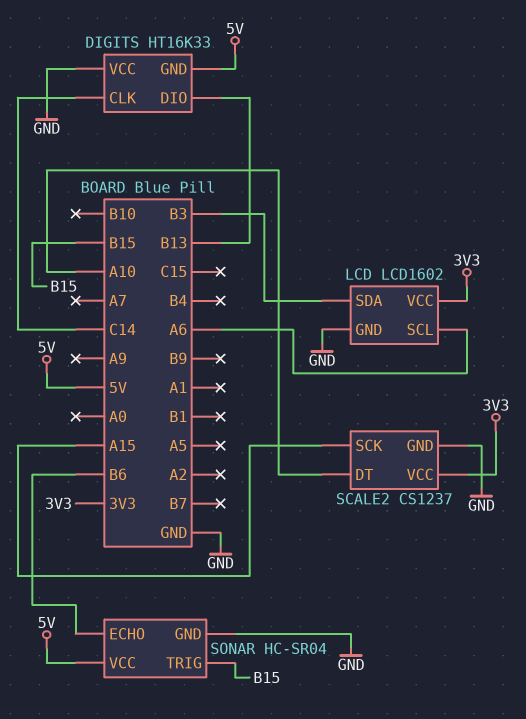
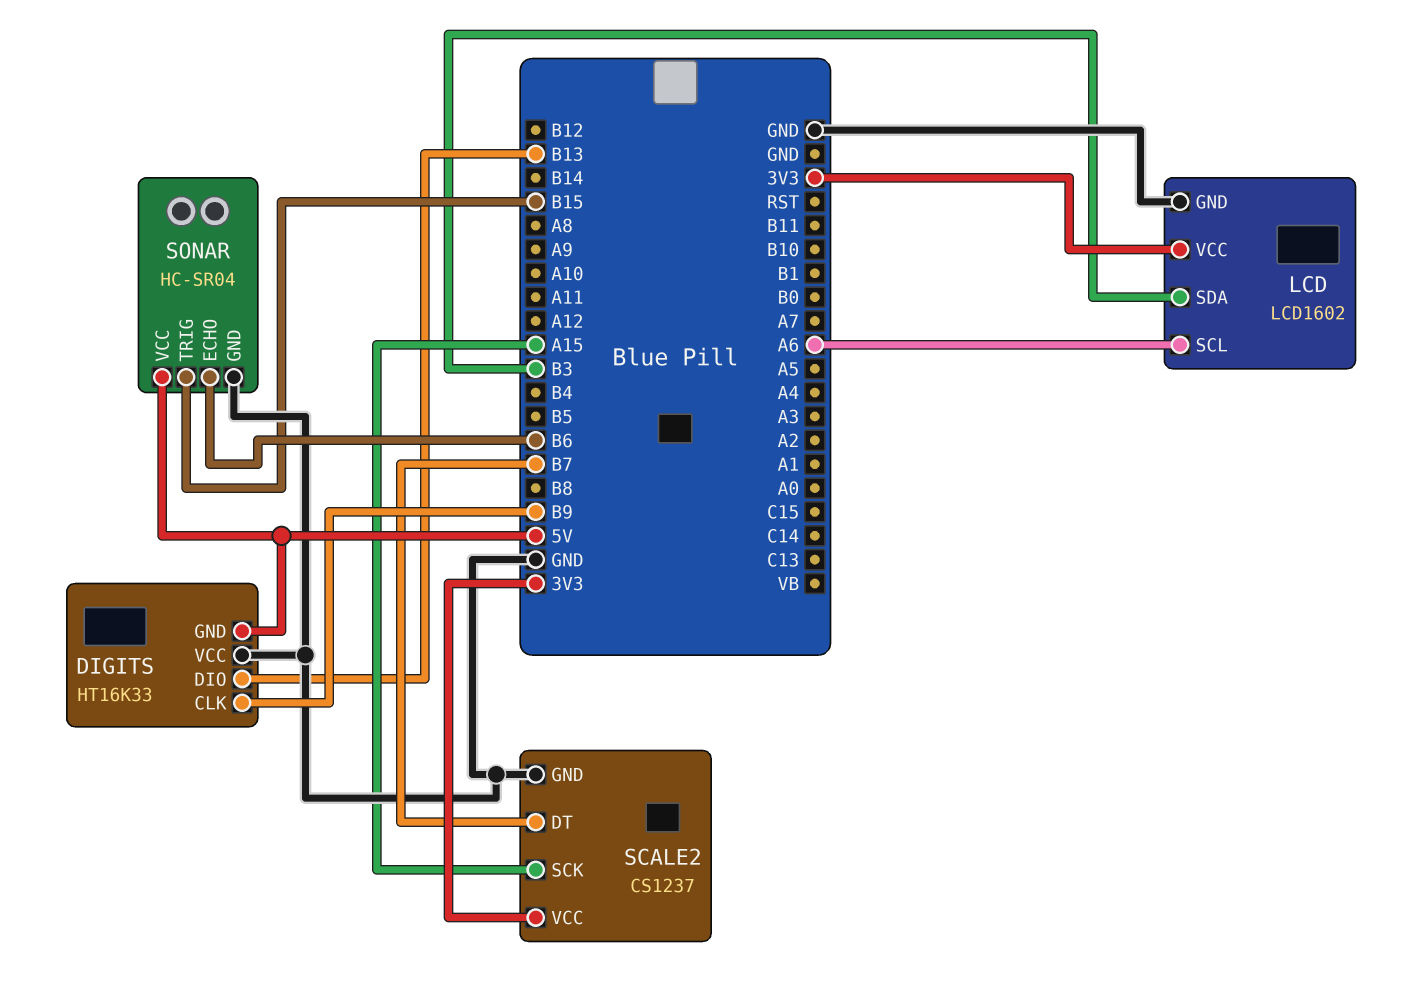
DIGITS pin CLK: C14 -> B9
SCALE2 pin DT: A10 -> B7

